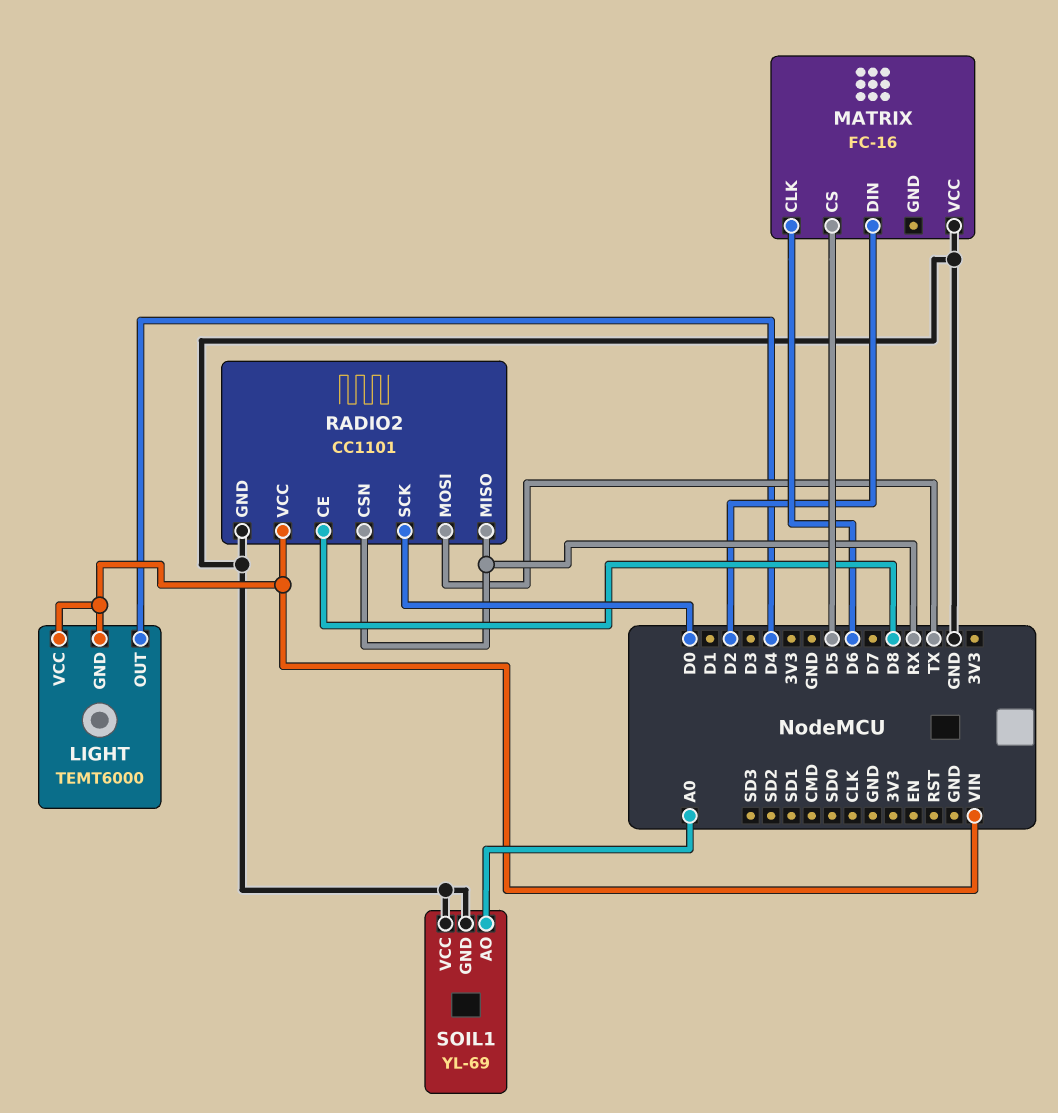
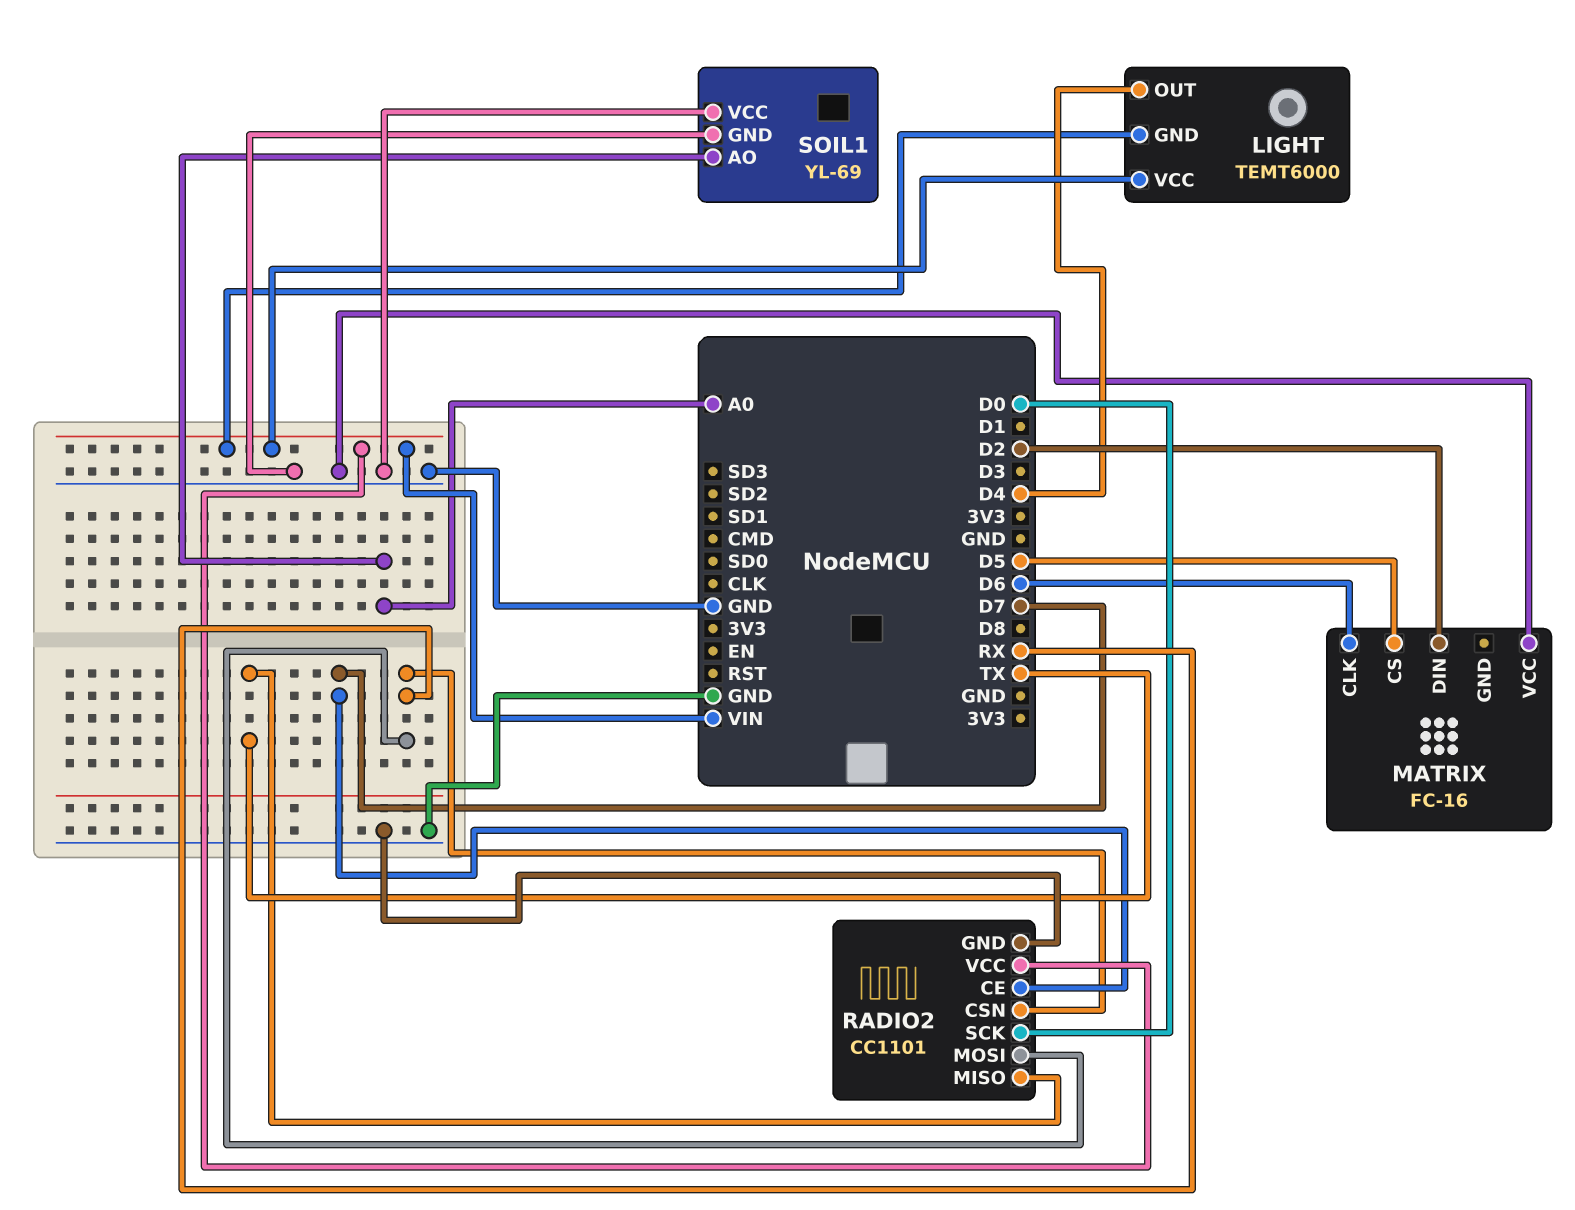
RADIO2 pin CE: D8 -> D7
RADIO2 pin MISO: RX -> TX
RADIO2 pin MOSI: TX -> RX

